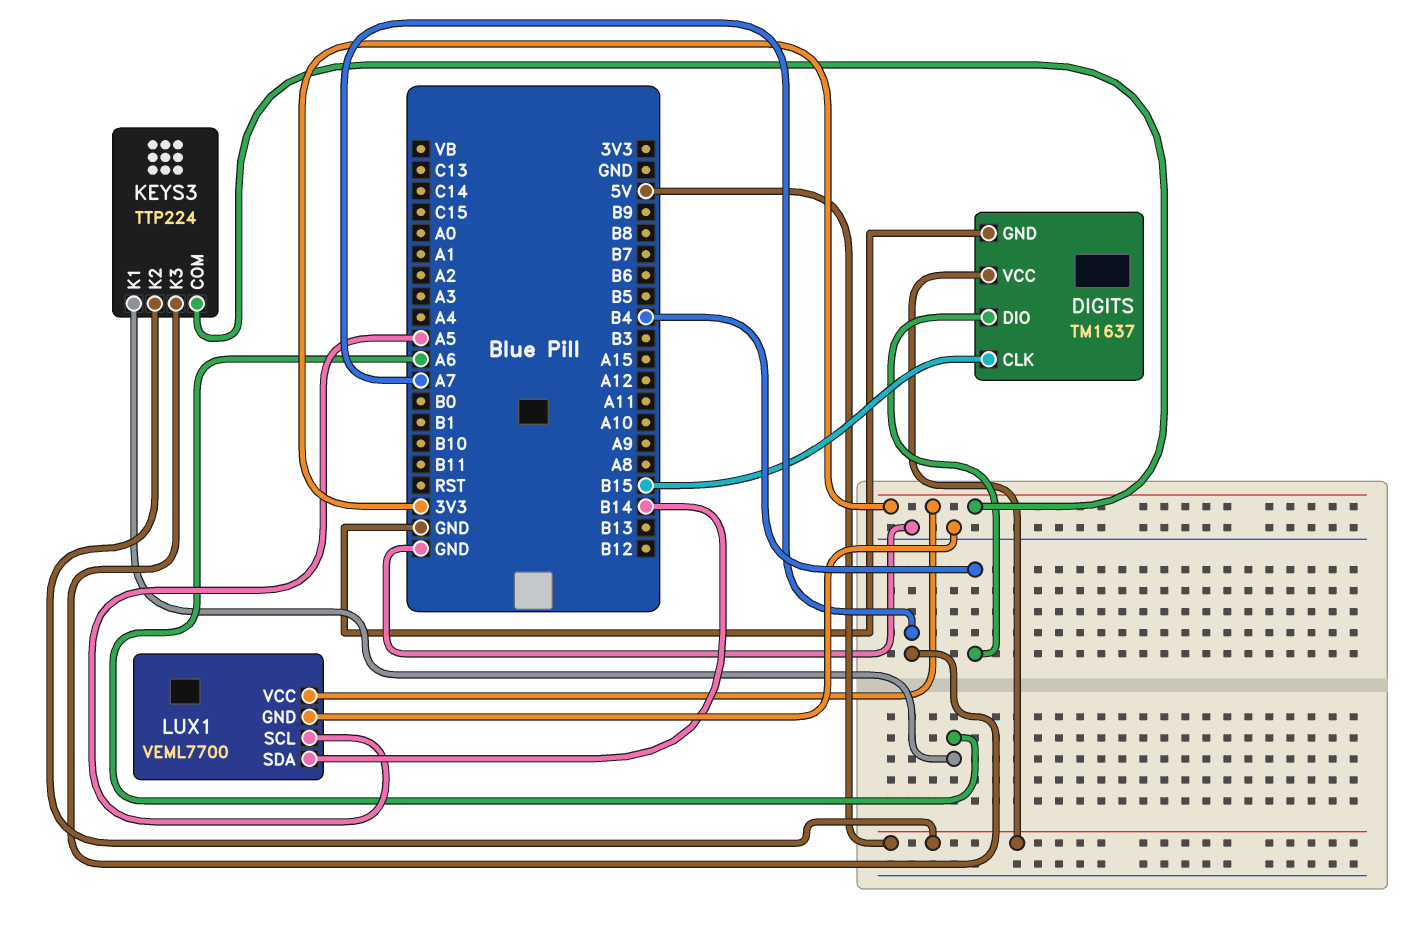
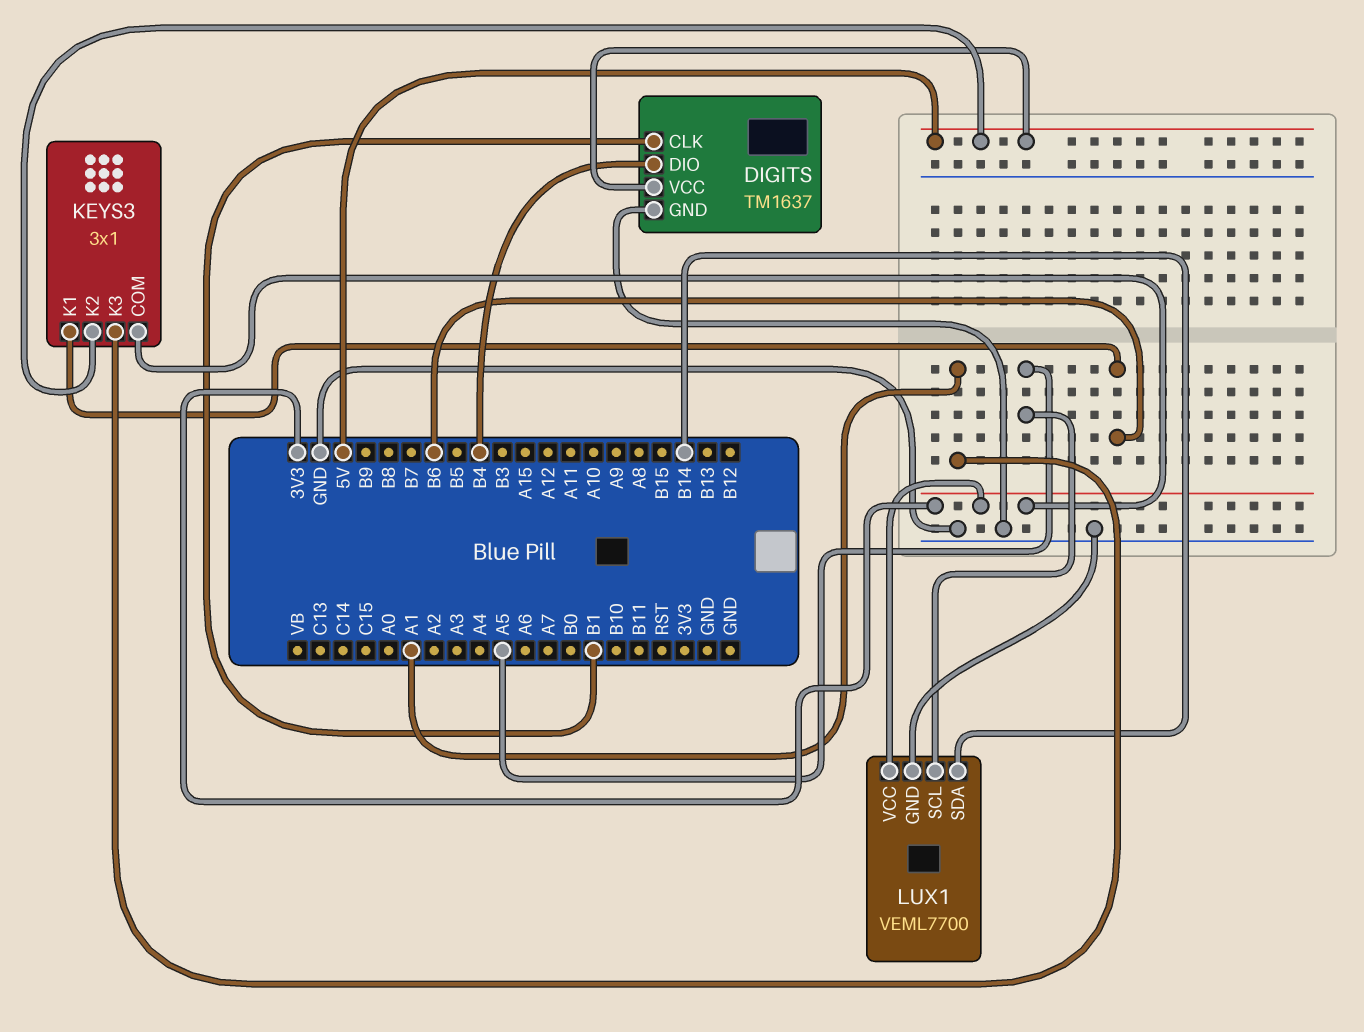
DIGITS pin CLK: B15 -> B1
KEYS3: TTP224 -> 3x1
KEYS3 pin K1: A6 -> B6
KEYS3 pin K3: A7 -> A1

